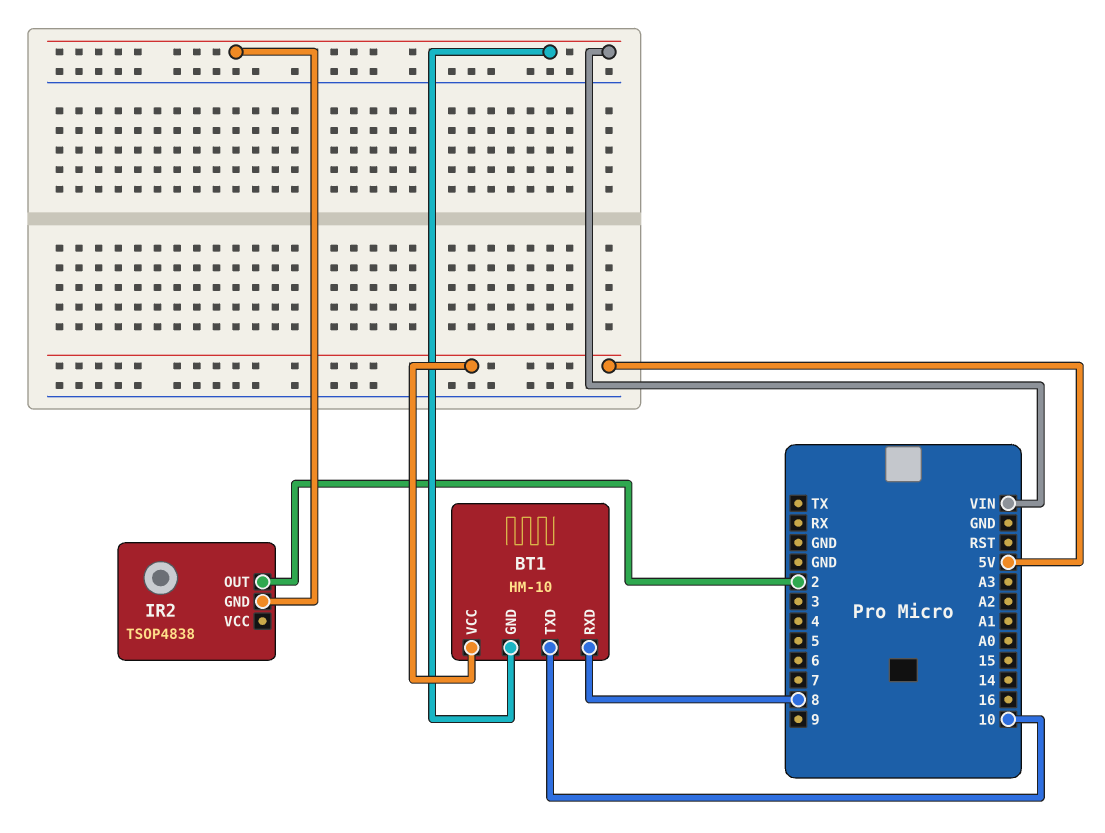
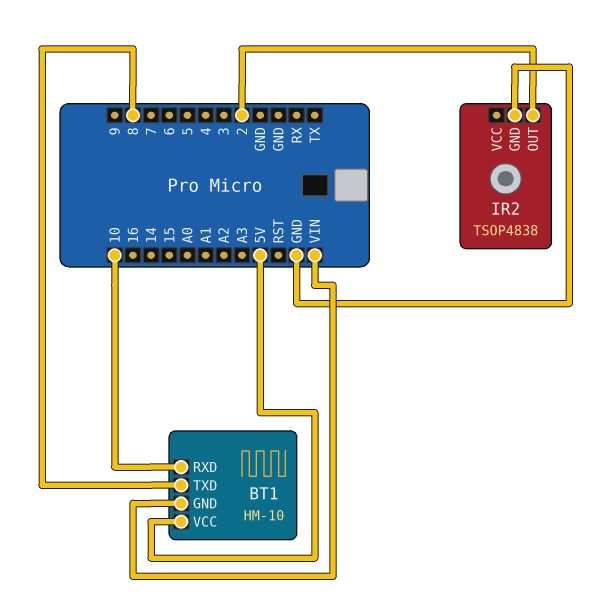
BT1 pin RXD: 8 -> 10
BT1 pin TXD: 10 -> 8
IR2 pin GND: VIN -> GND

